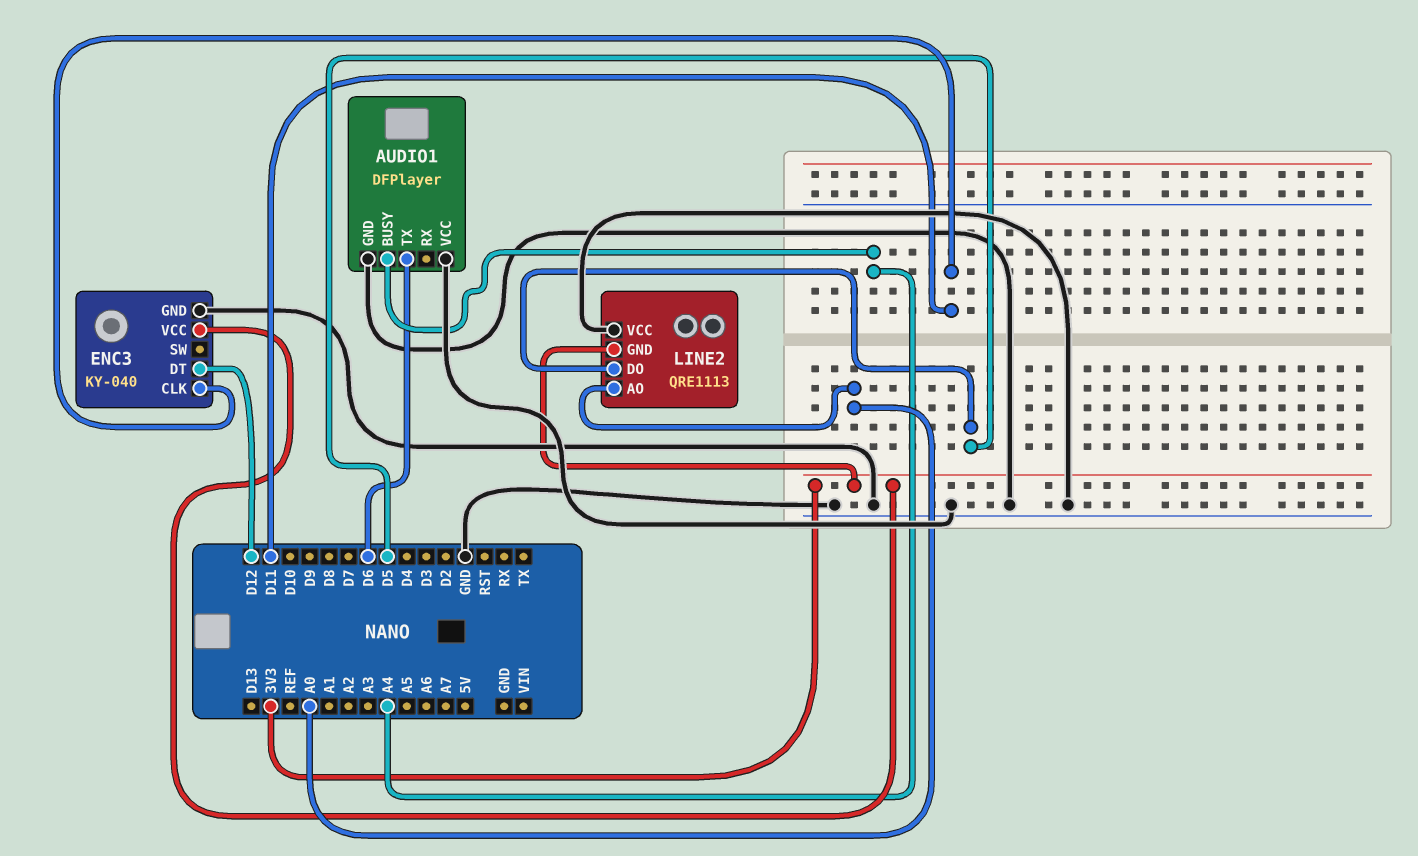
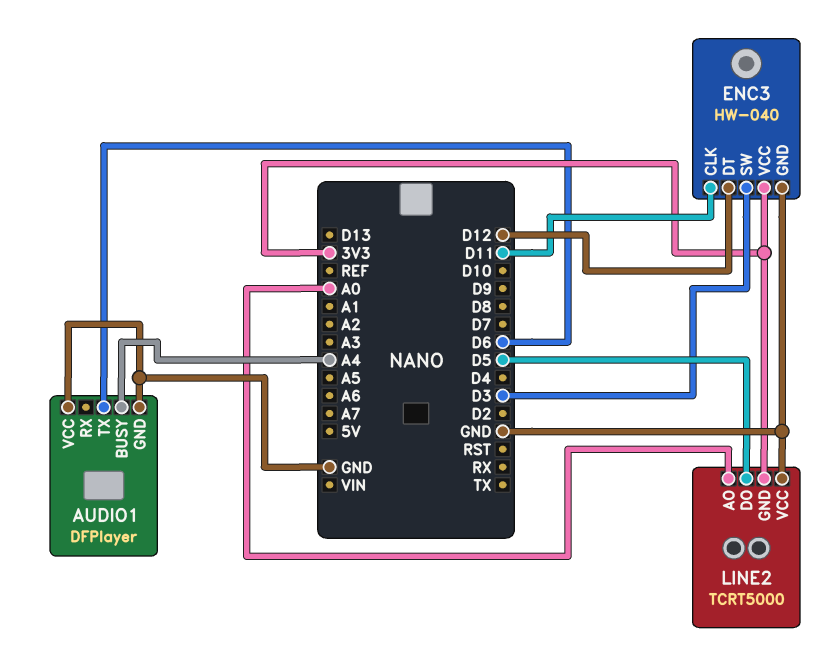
ENC3: KY-040 -> HW-040
ENC3 pin SW: none -> D3
LINE2: QRE1113 -> TCRT5000

